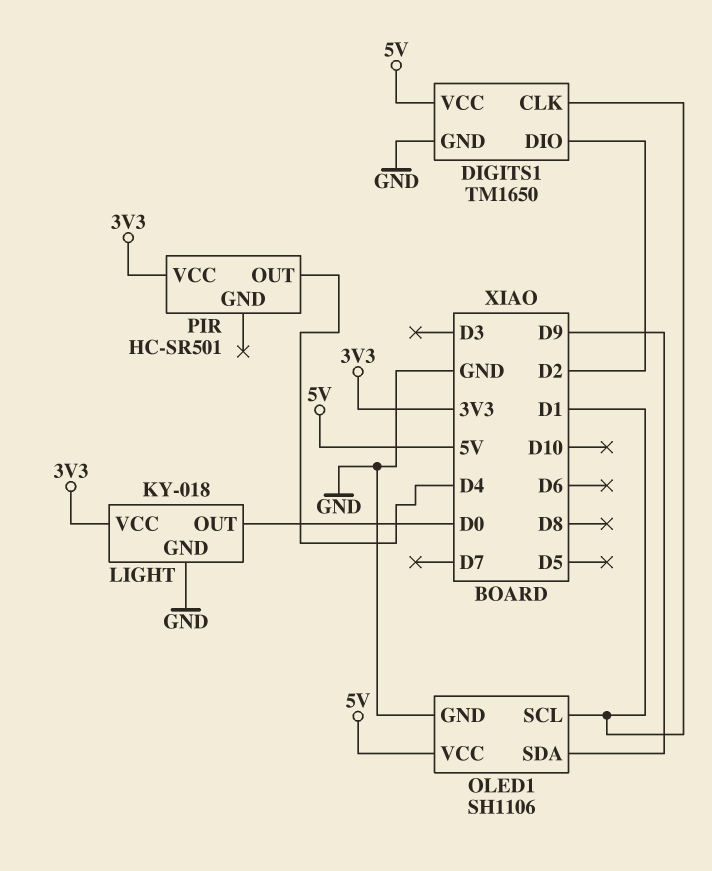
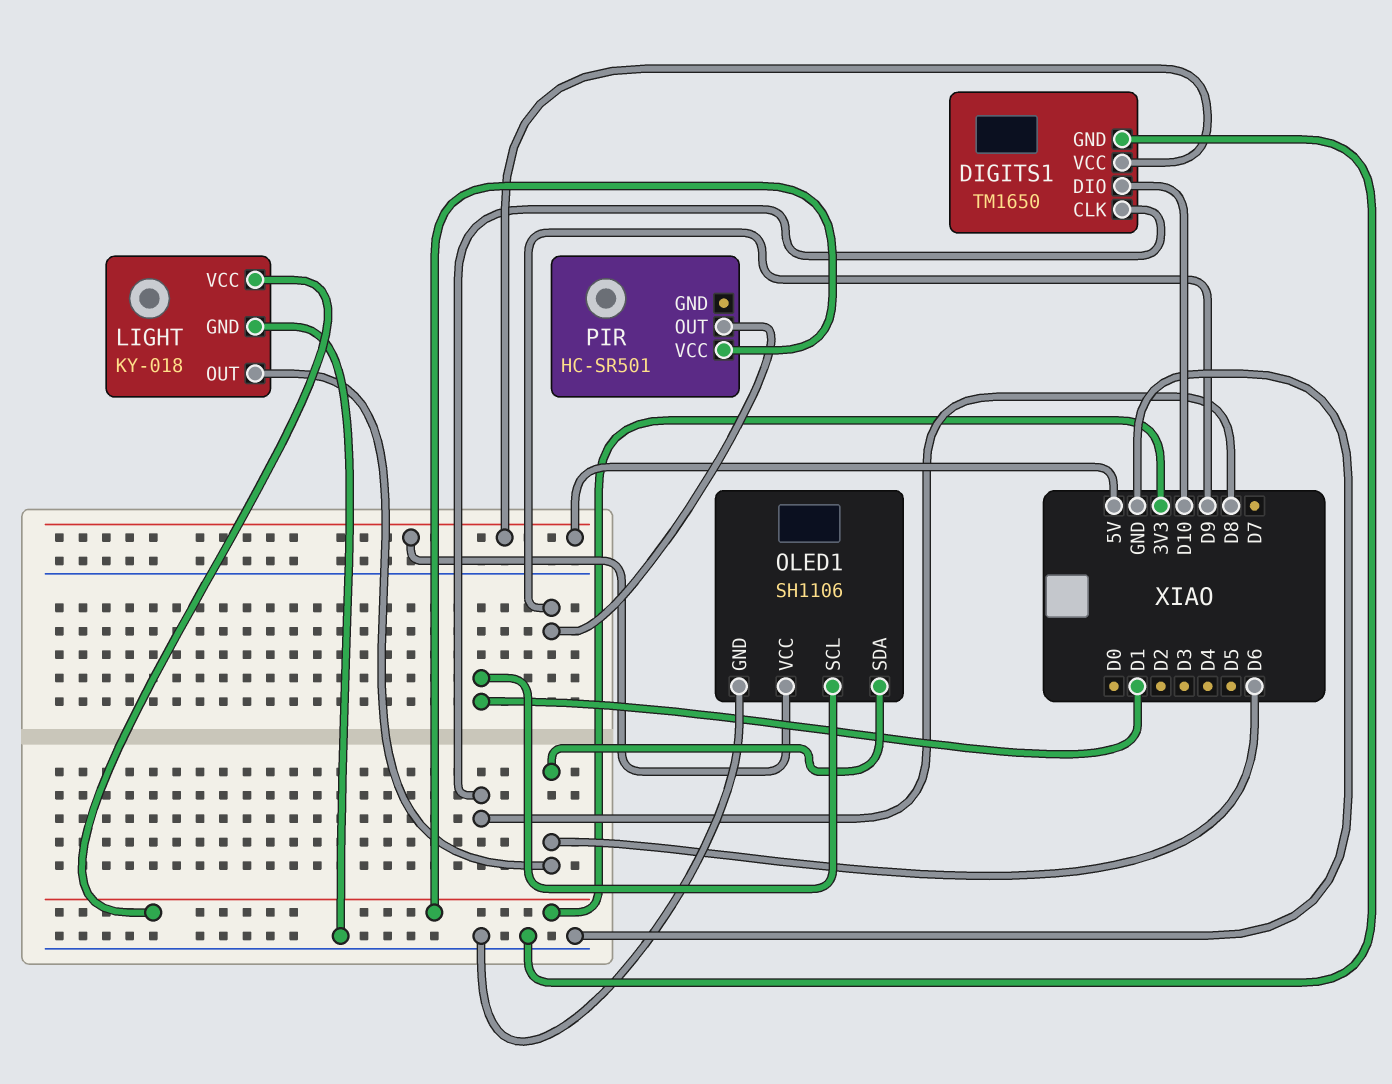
DIGITS1 pin CLK: D1 -> D8
DIGITS1 pin DIO: D2 -> D10
LIGHT pin OUT: D0 -> D6
OLED1 pin SDA: D9 -> D6
PIR pin OUT: D4 -> D9

